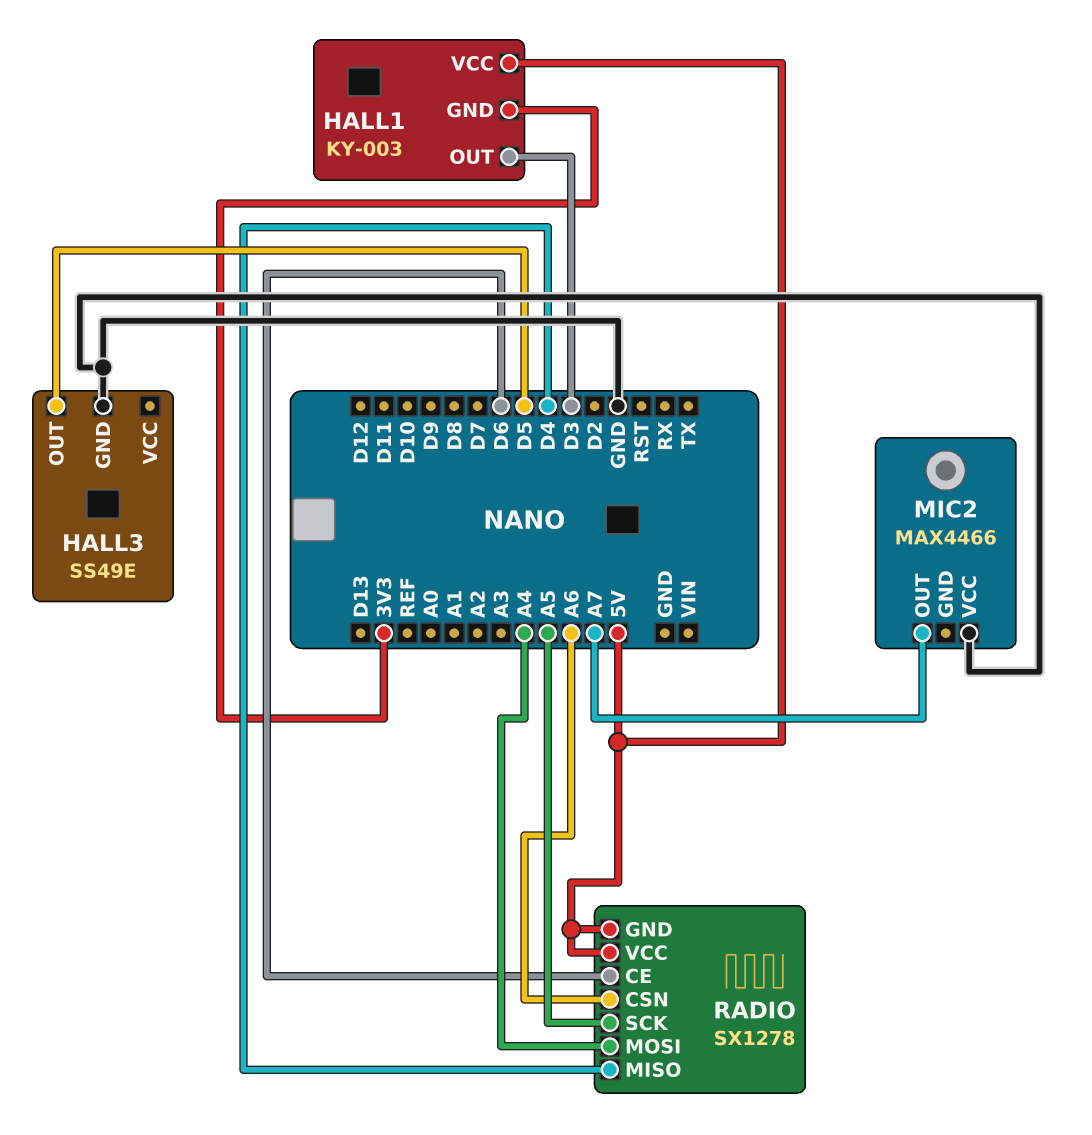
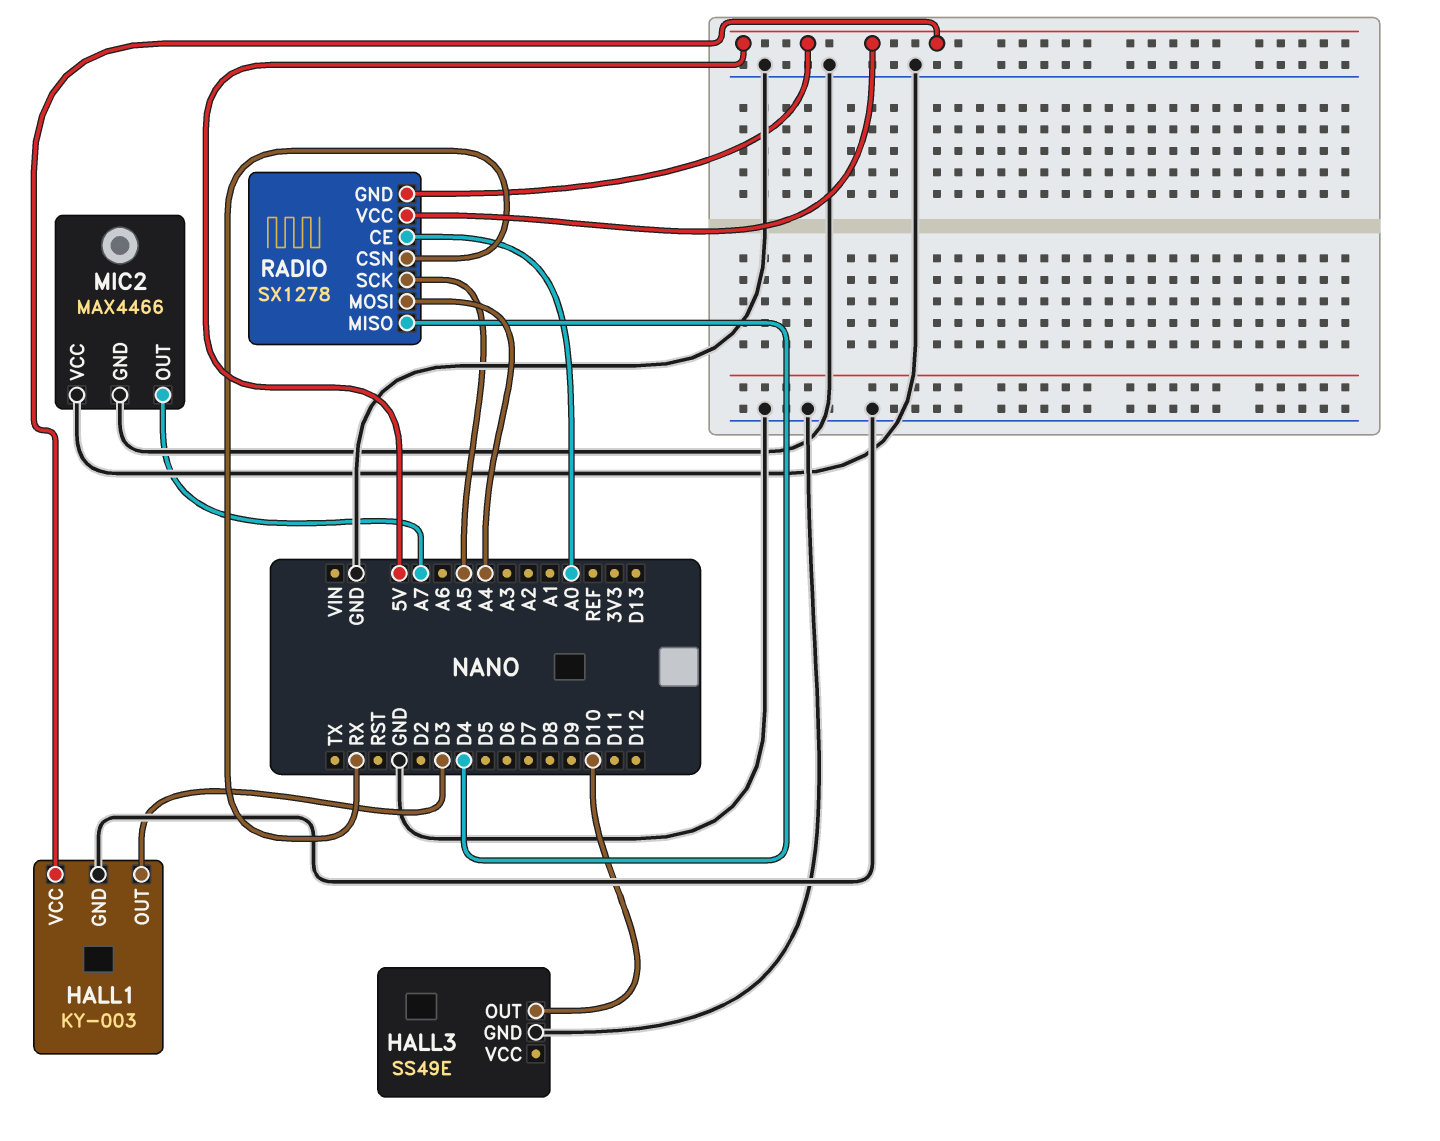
HALL1 pin GND: 3V3 -> GND
HALL3 pin OUT: D5 -> D10
MIC2 pin GND: none -> GND
RADIO pin CE: D6 -> A0
RADIO pin CSN: A6 -> RX

